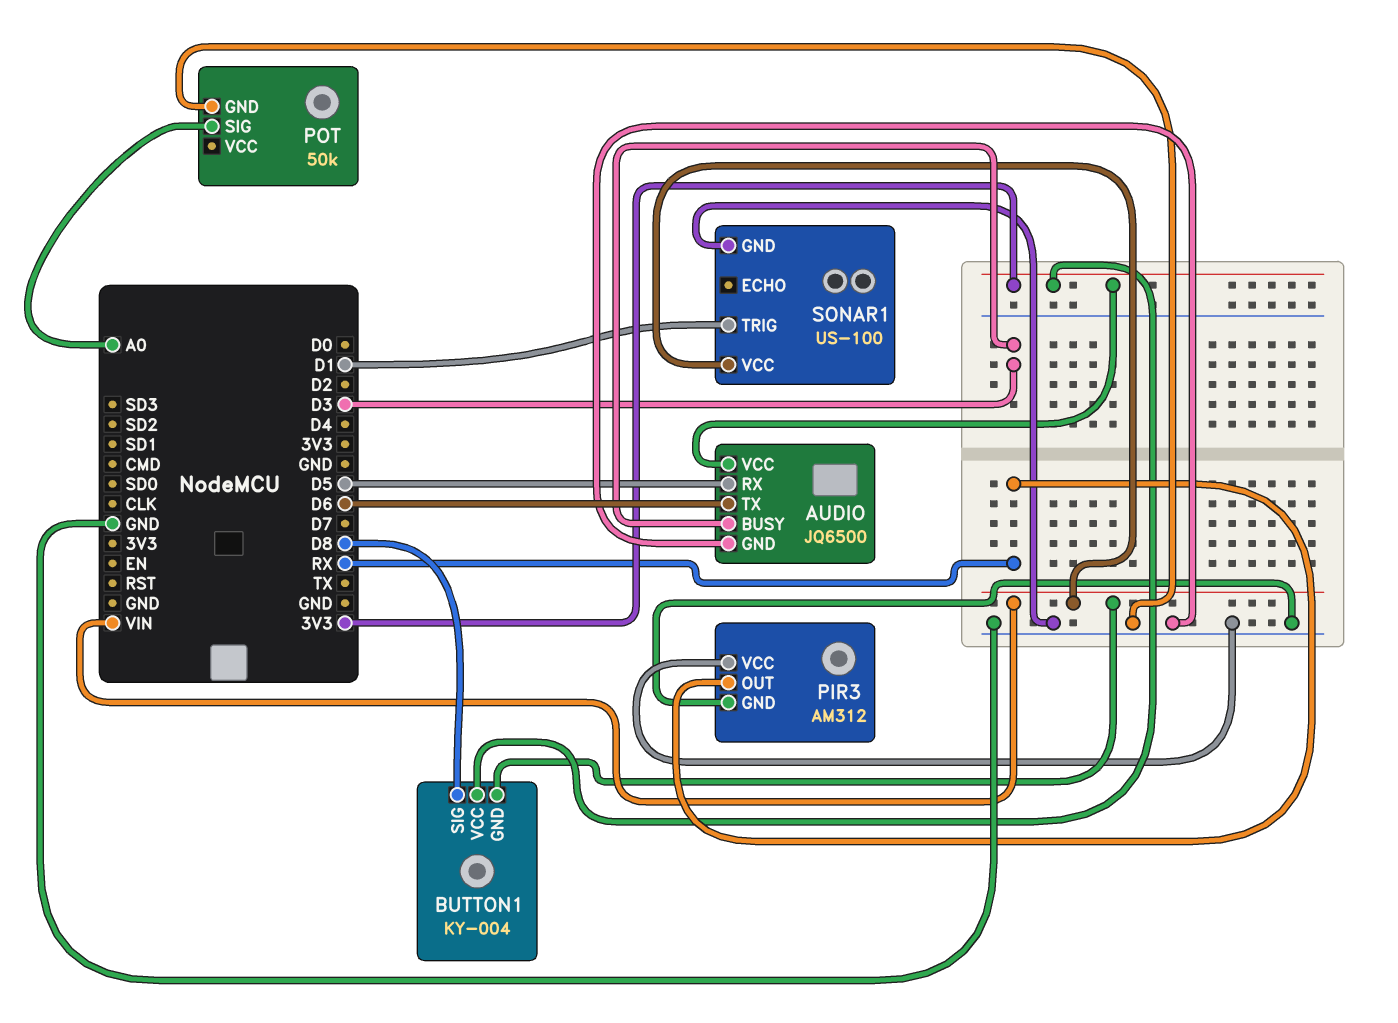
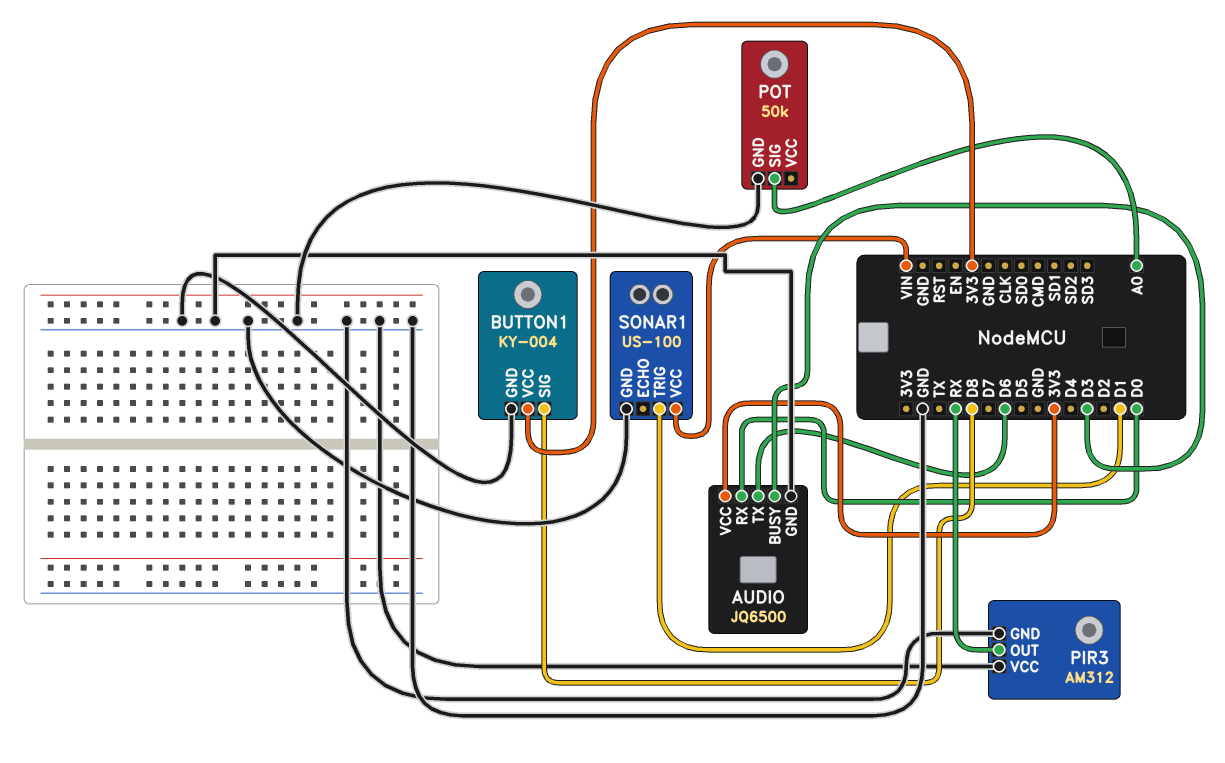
AUDIO pin RX: D5 -> D0
BUTTON1 pin GND: VIN -> GND

